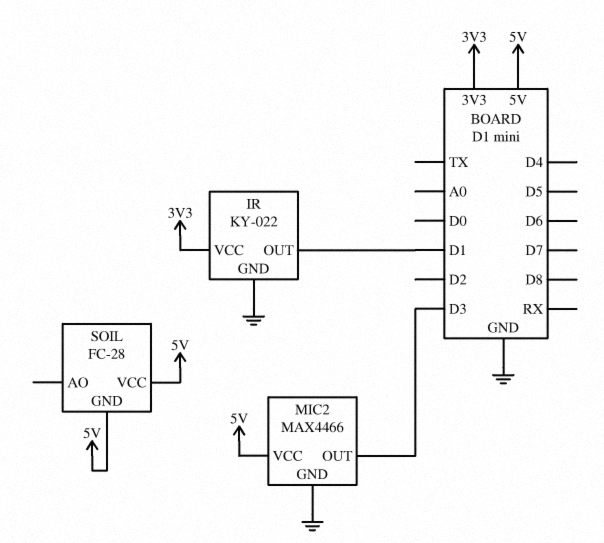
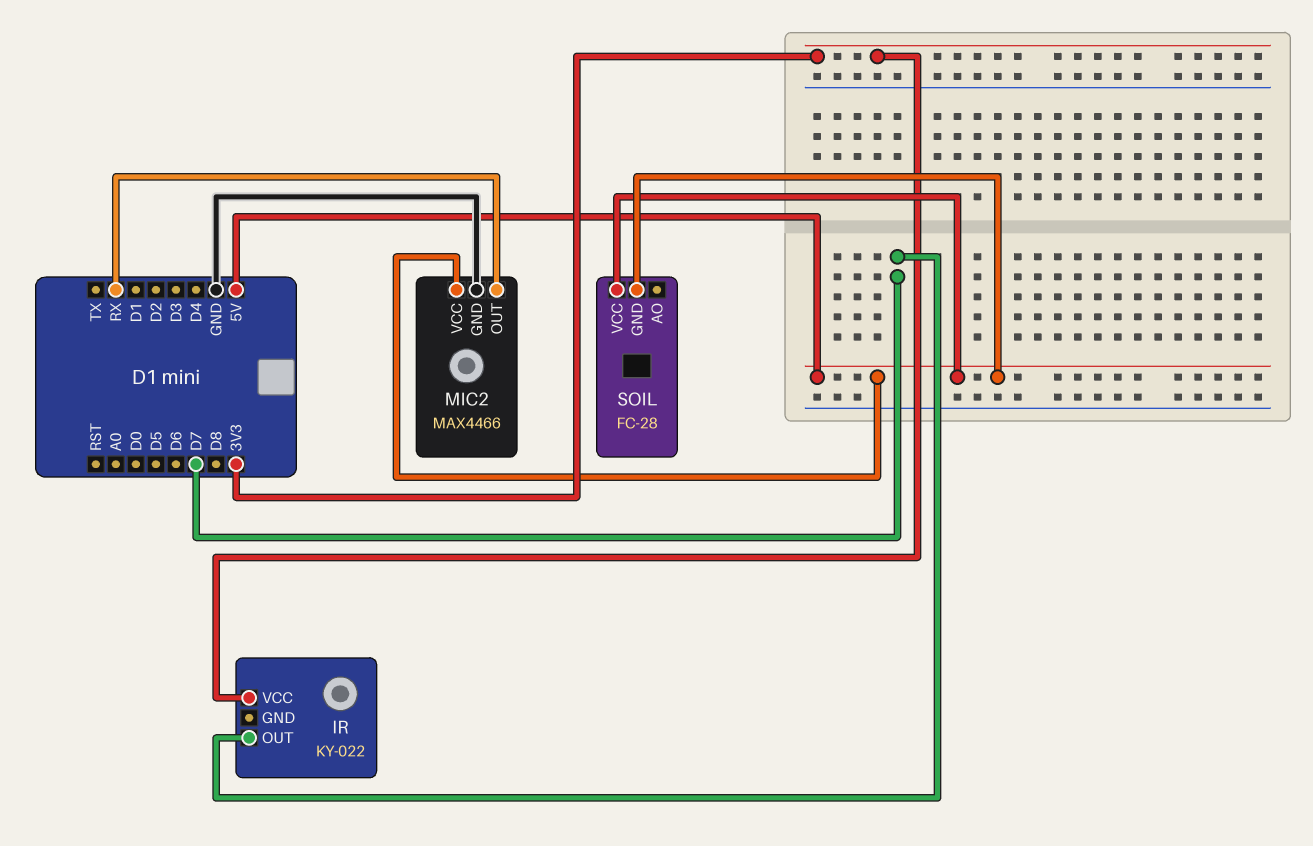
IR pin GND: GND -> none
IR pin OUT: D1 -> D7
MIC2 pin OUT: D3 -> RX

